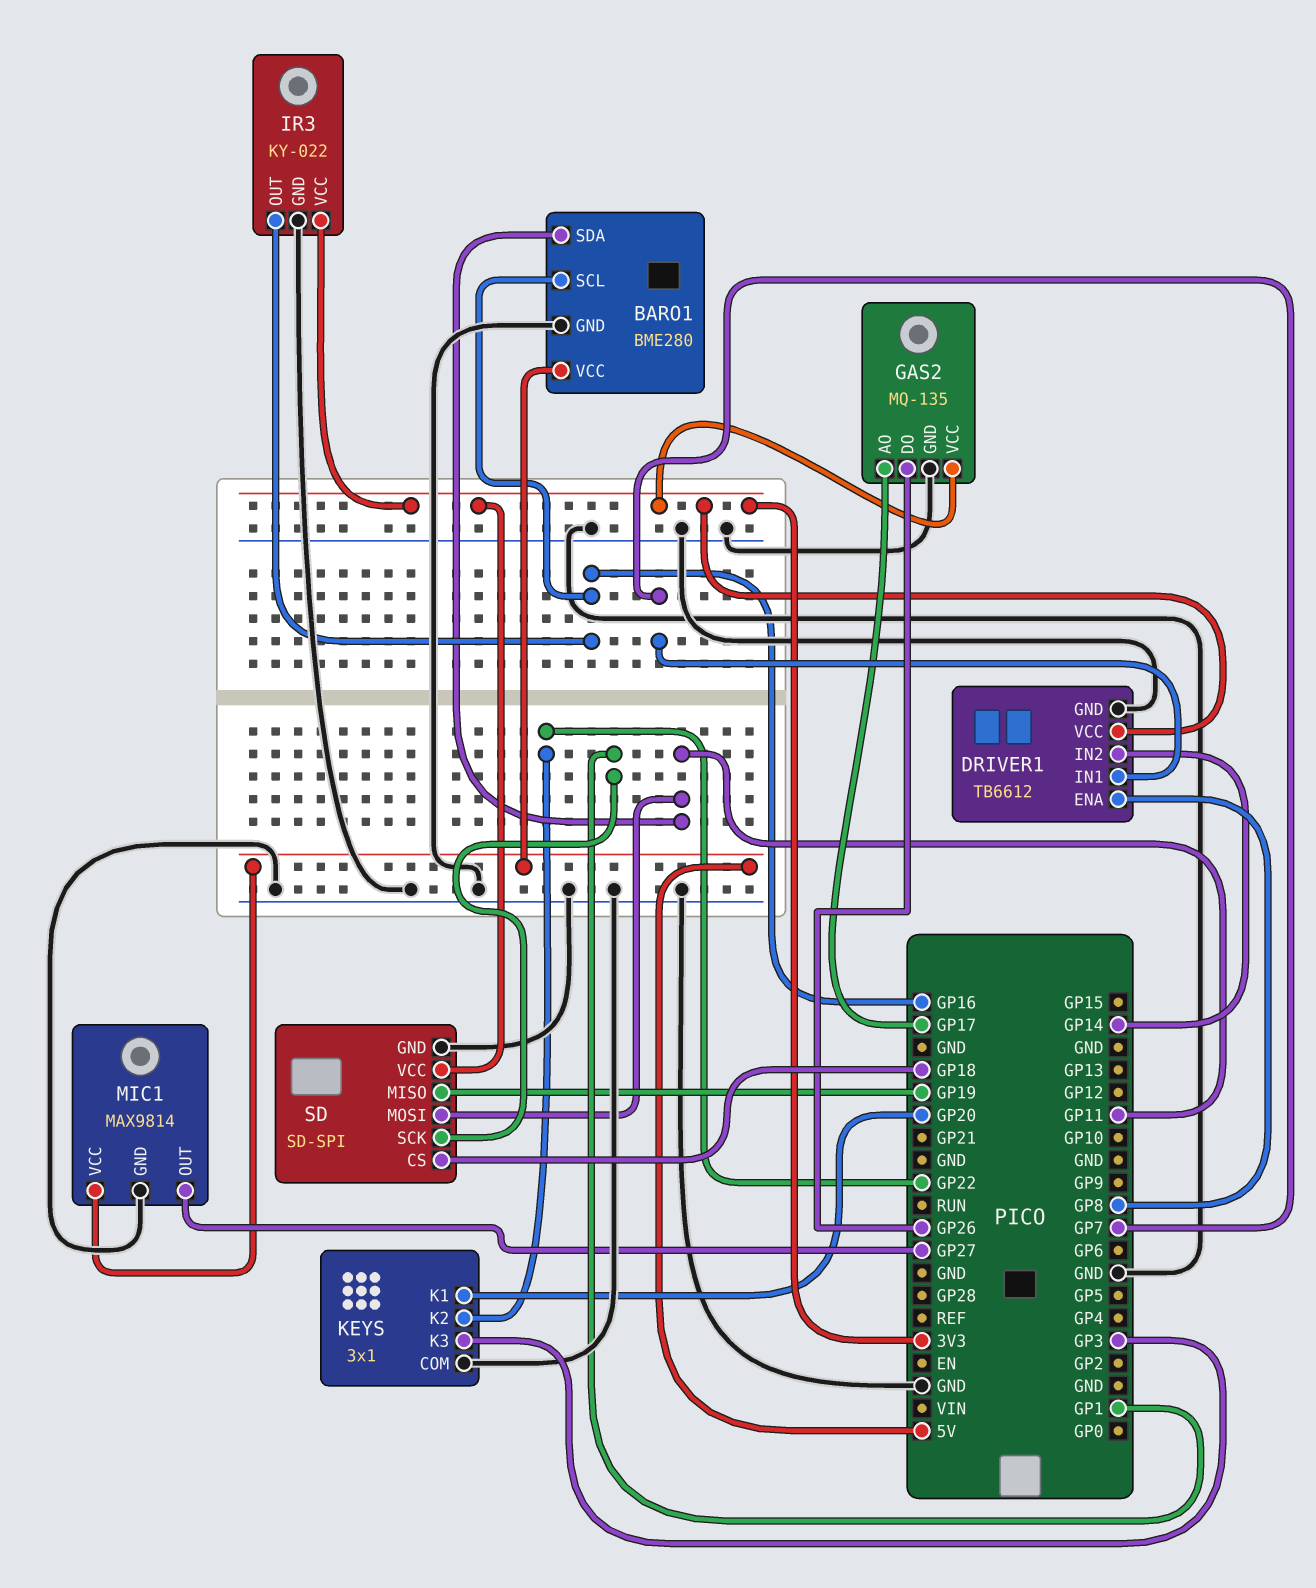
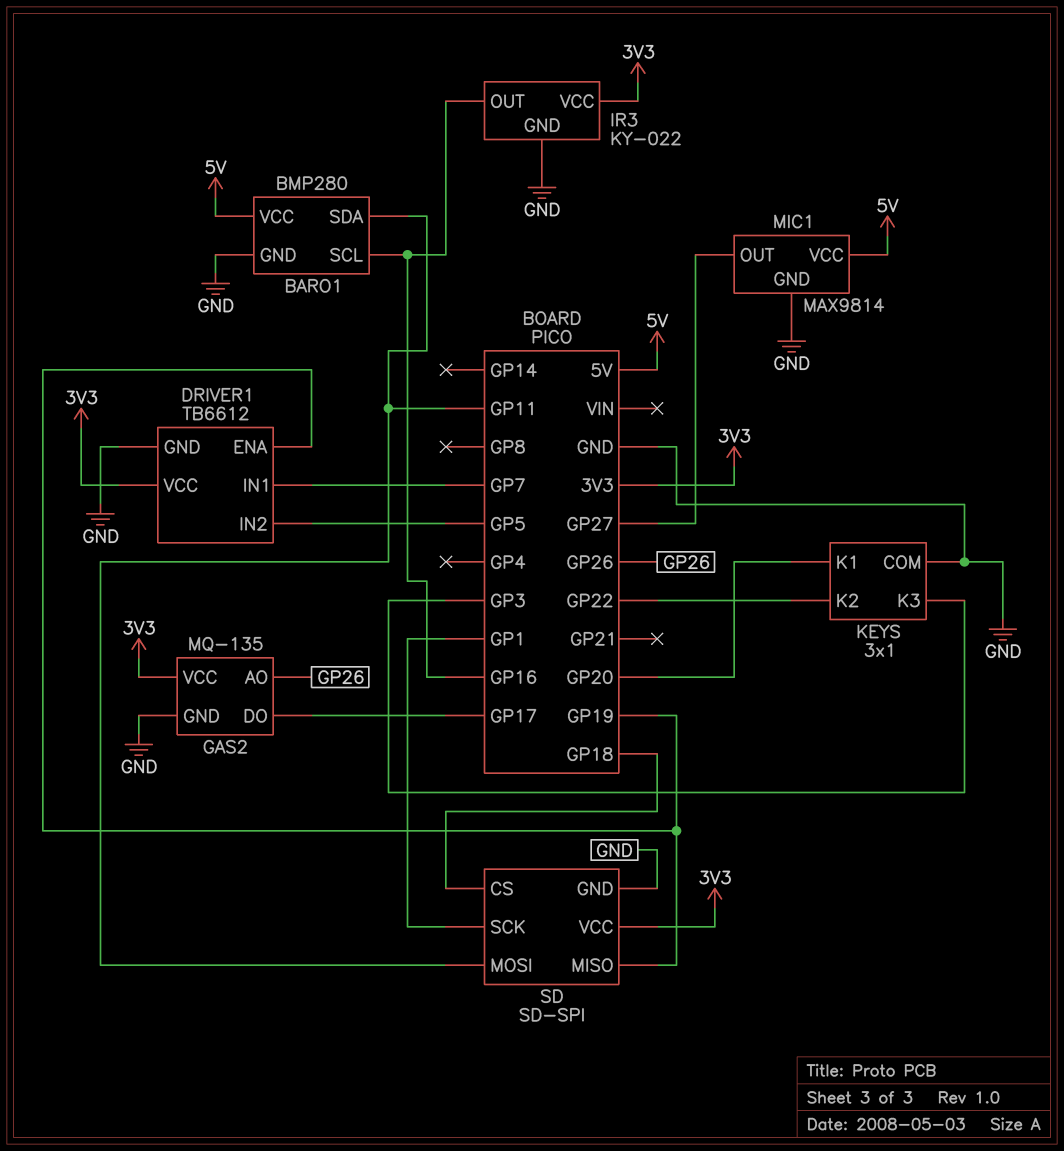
BARO1: BME280 -> BMP280
DRIVER1 pin ENA: GP8 -> GP19
DRIVER1 pin IN2: GP14 -> GP5
GAS2 pin AO: GP17 -> GP26
GAS2 pin DO: GP26 -> GP17

